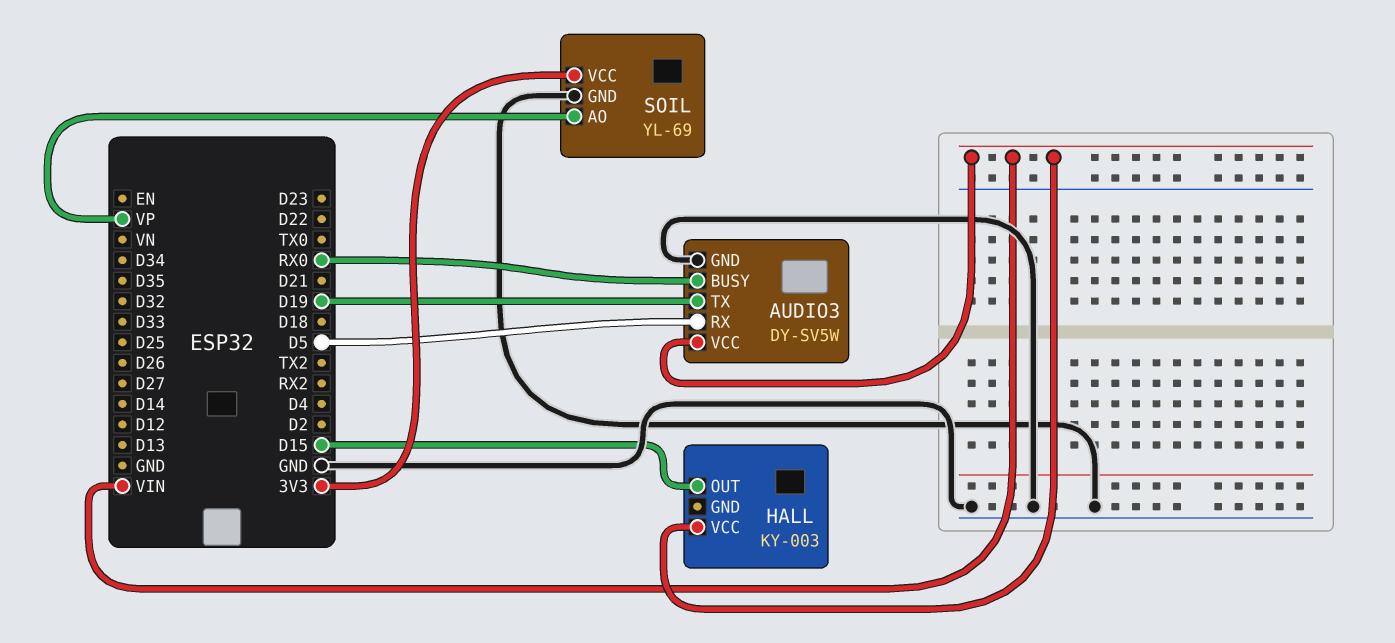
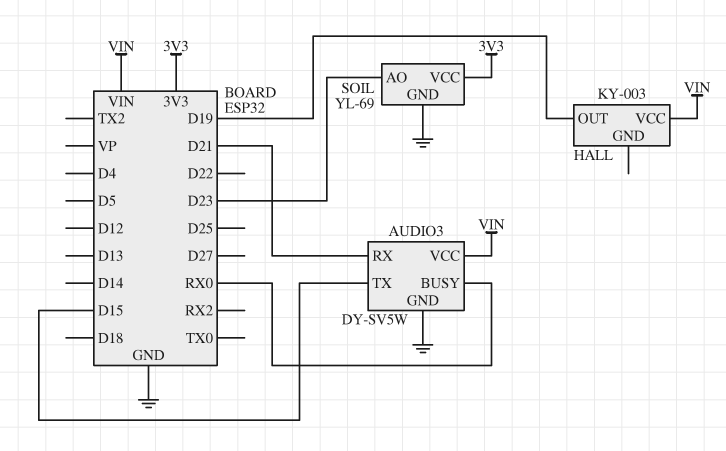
AUDIO3 pin RX: D5 -> D21
AUDIO3 pin TX: D19 -> D15
HALL pin OUT: D15 -> D19
SOIL pin AO: VP -> D23

